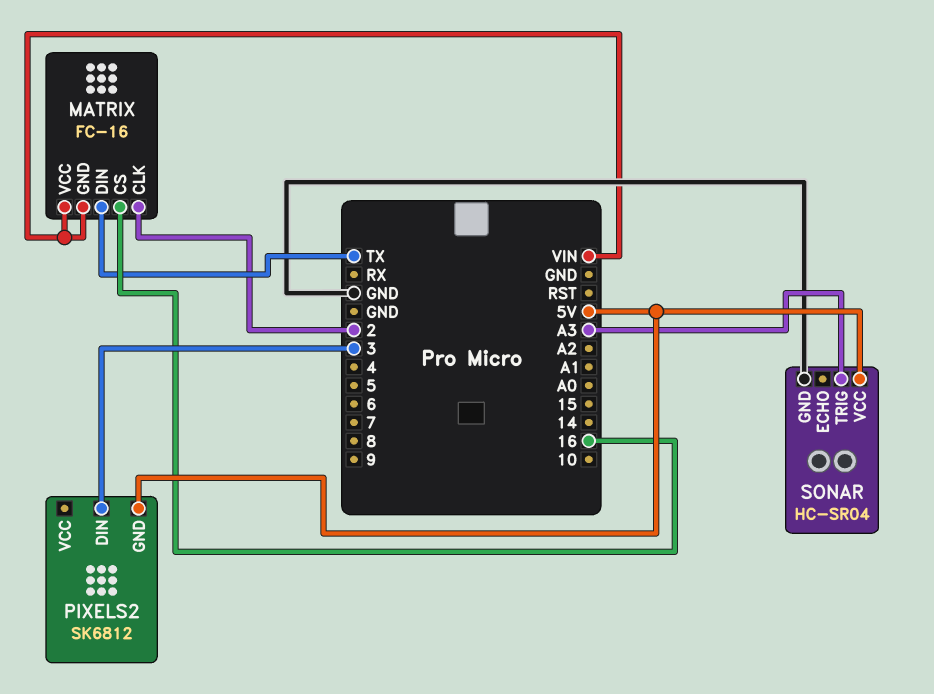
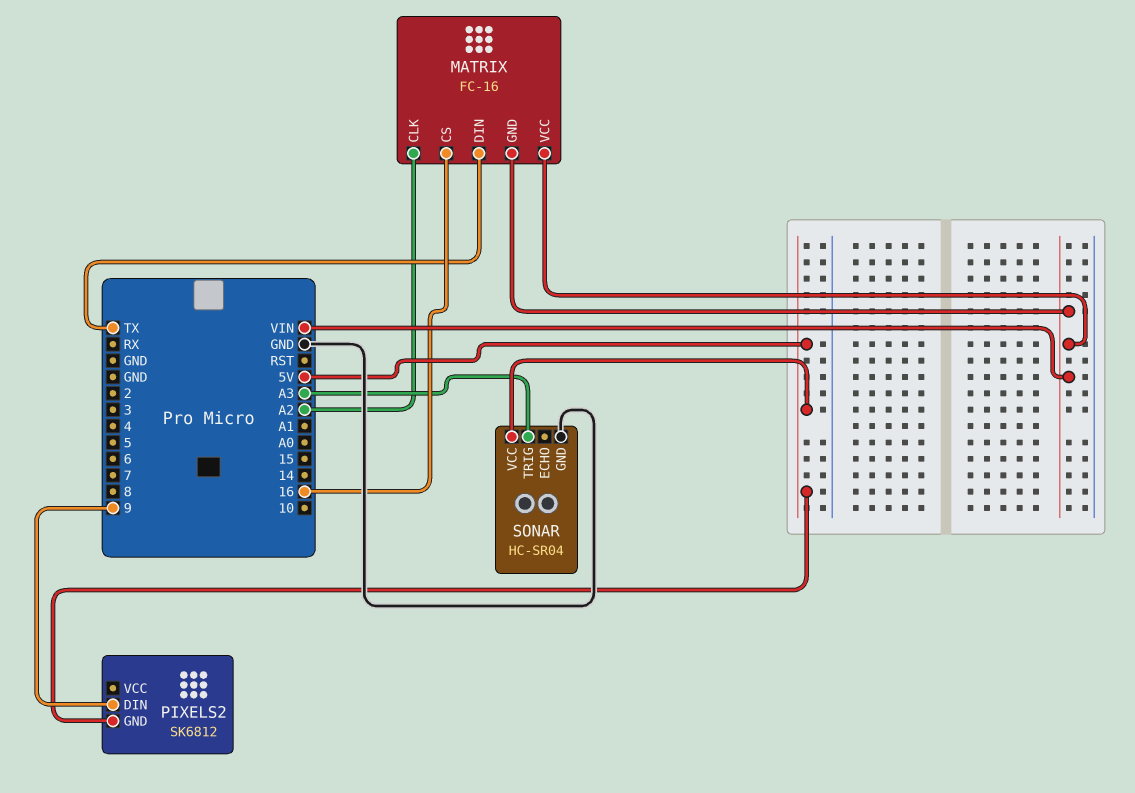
MATRIX pin CLK: 2 -> A2
PIXELS2 pin DIN: 3 -> 9

